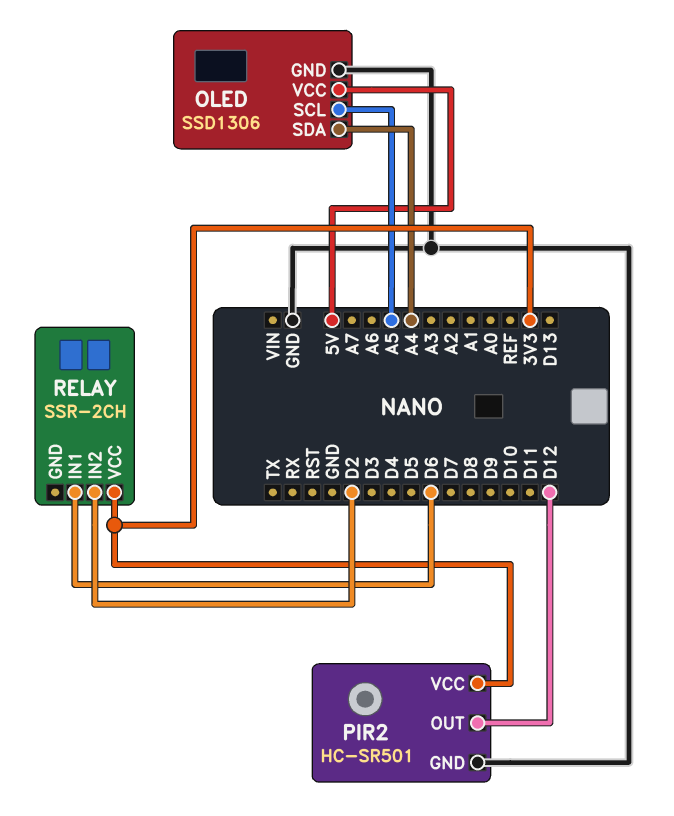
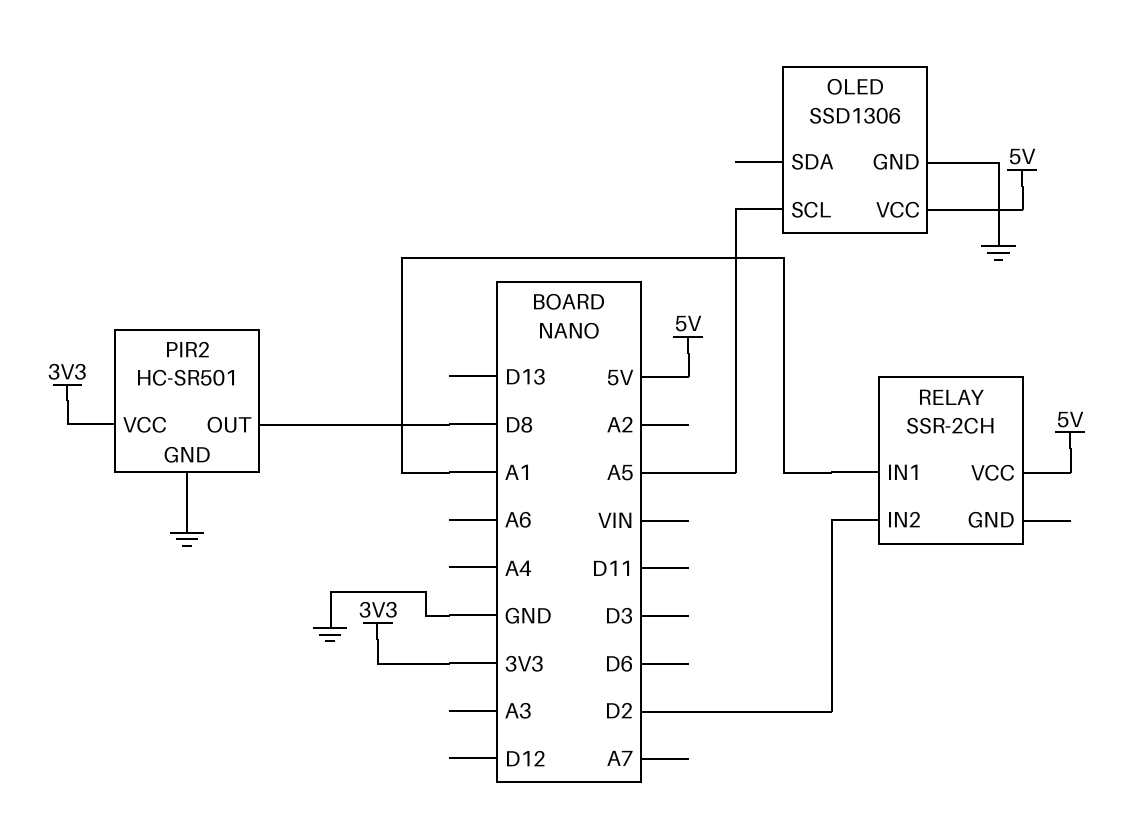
OLED pin SDA: A4 -> none
PIR2 pin OUT: D12 -> D8
RELAY pin IN1: D6 -> A1
RELAY pin VCC: 3V3 -> 5V

